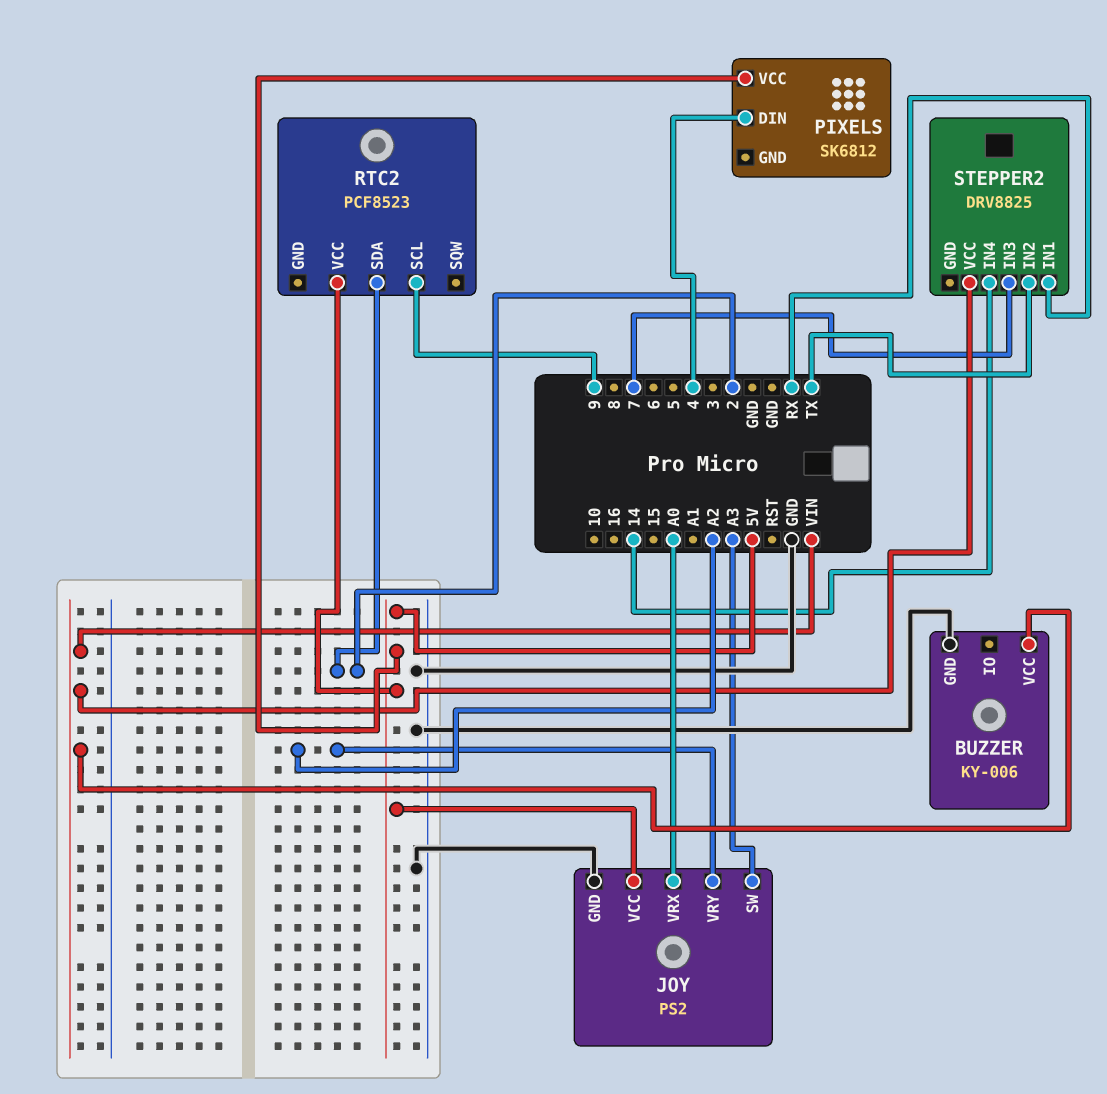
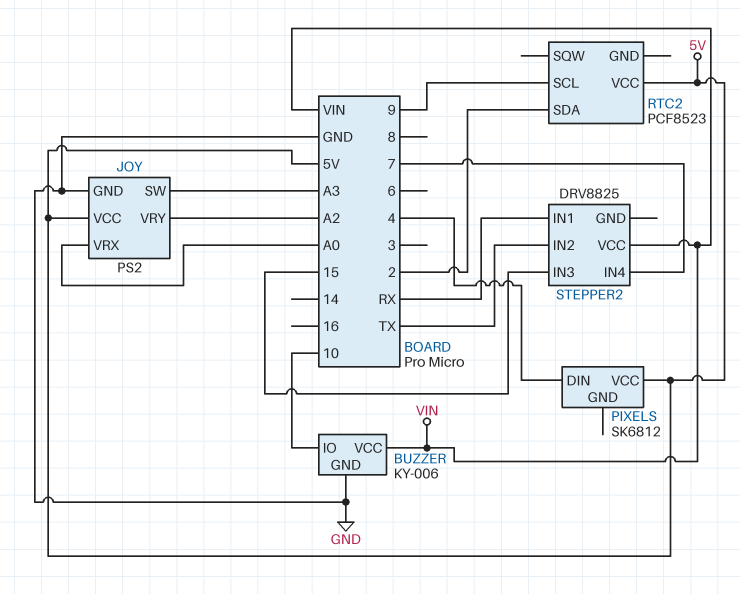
BUZZER pin IO: none -> 10
STEPPER2 pin IN3: 7 -> 15
STEPPER2 pin IN4: 14 -> 7

